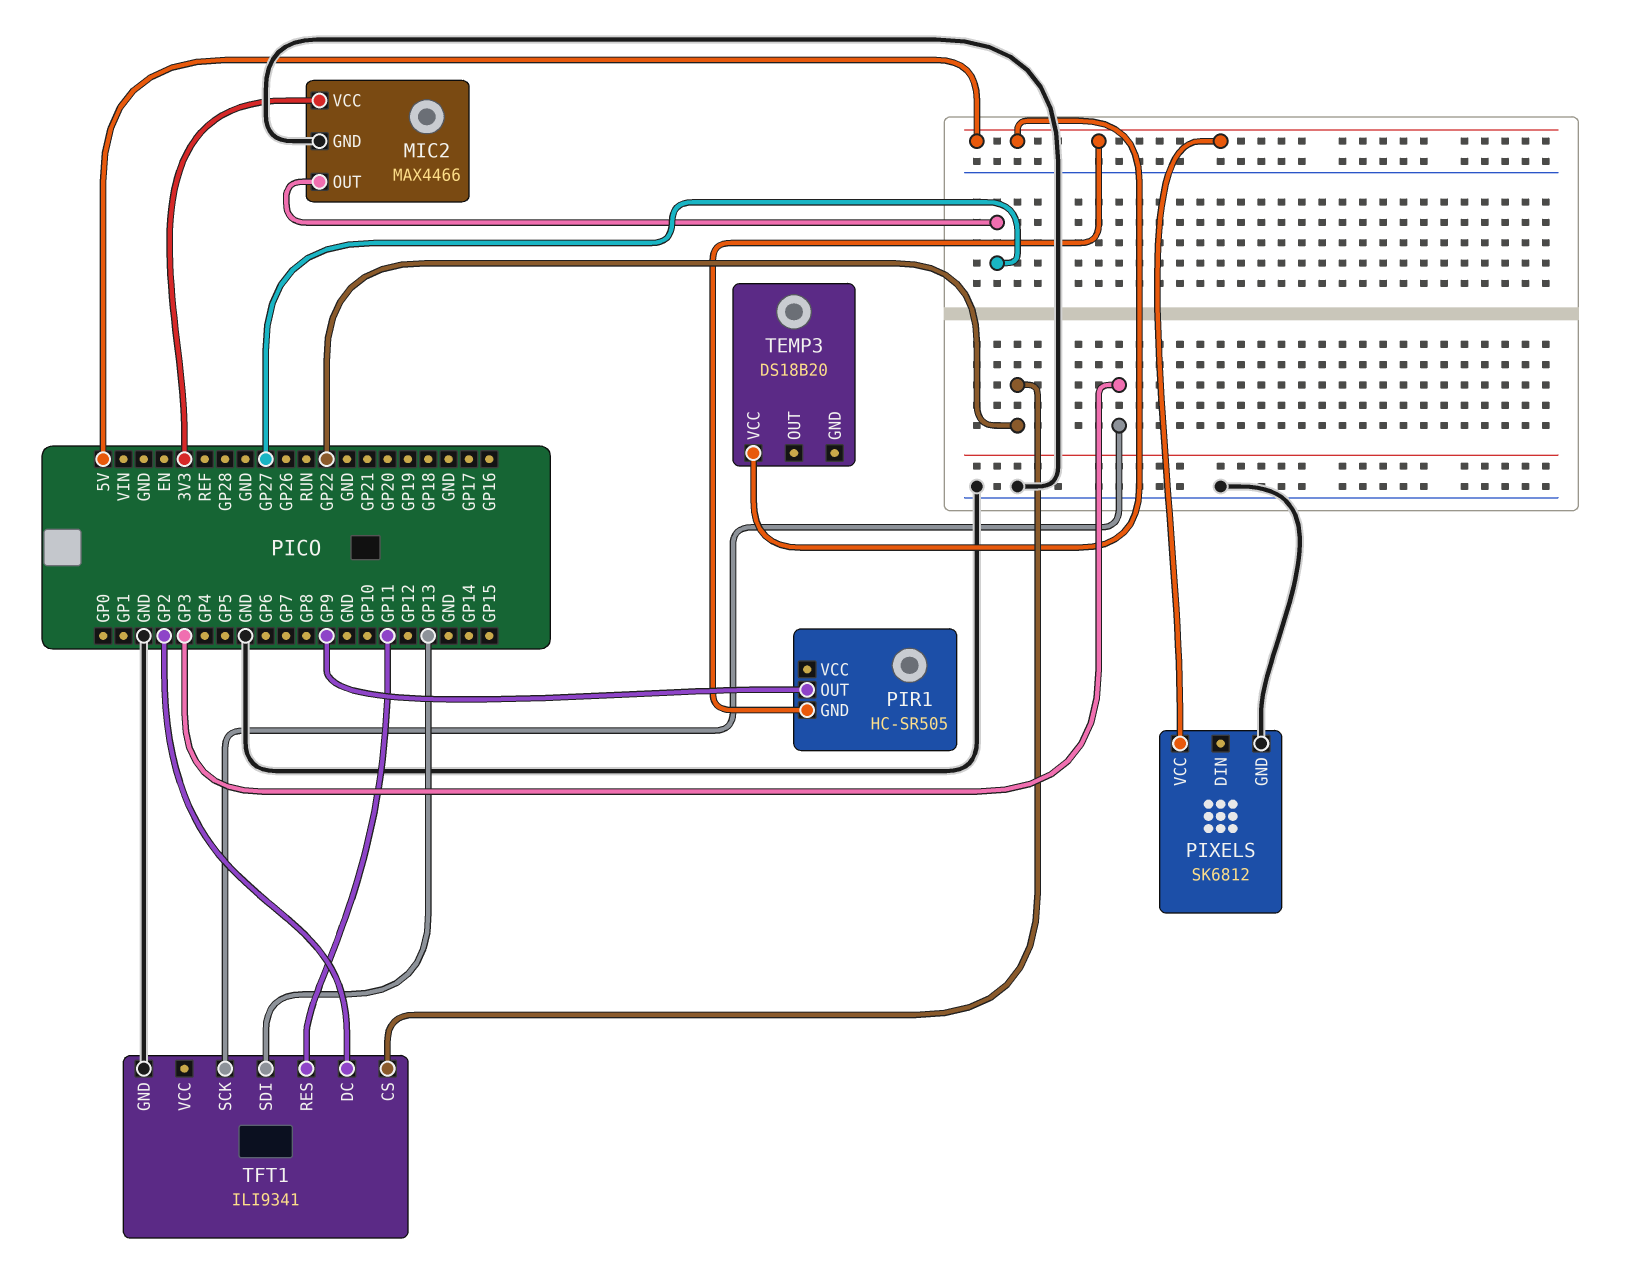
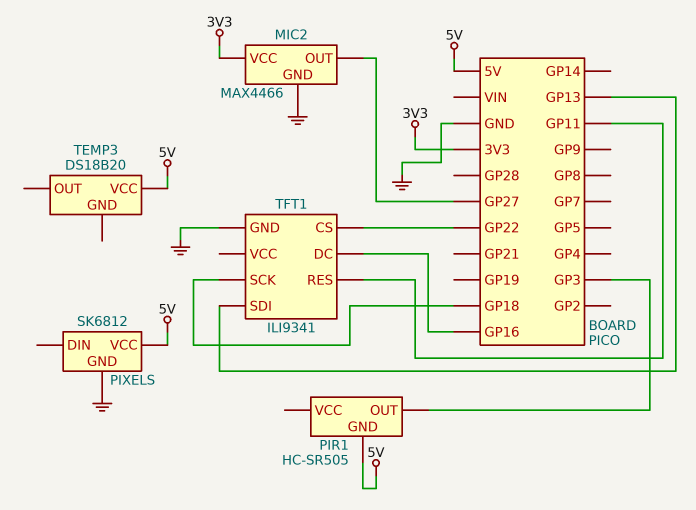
PIR1 pin OUT: GP9 -> GP3
TFT1 pin DC: GP2 -> GP16
TFT1 pin SCK: GP3 -> GP18

